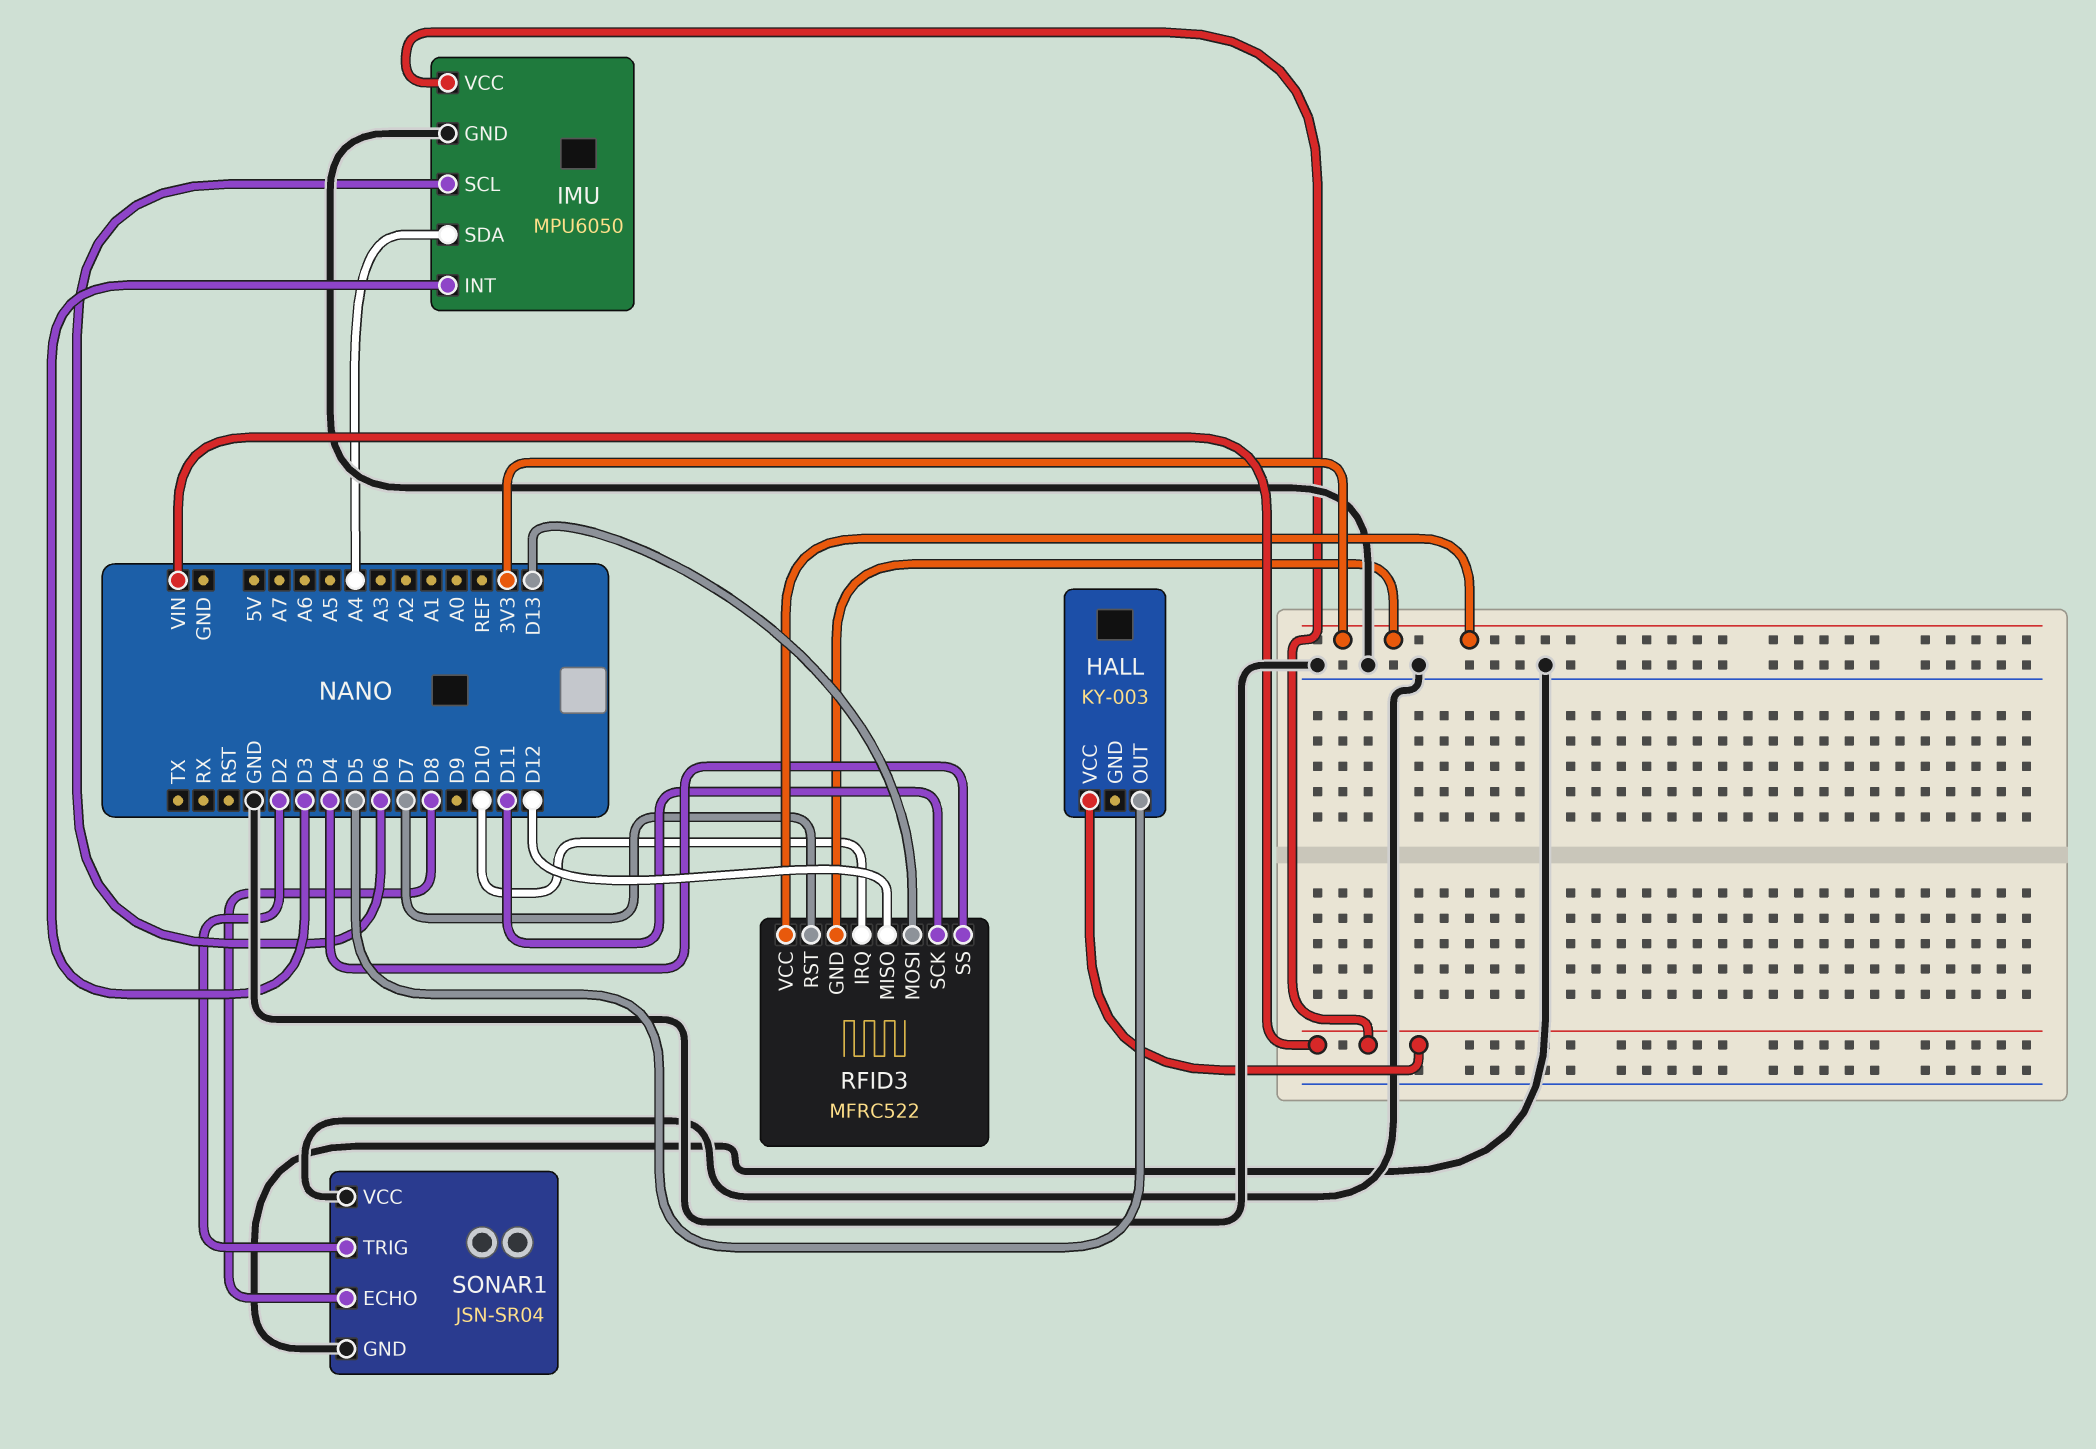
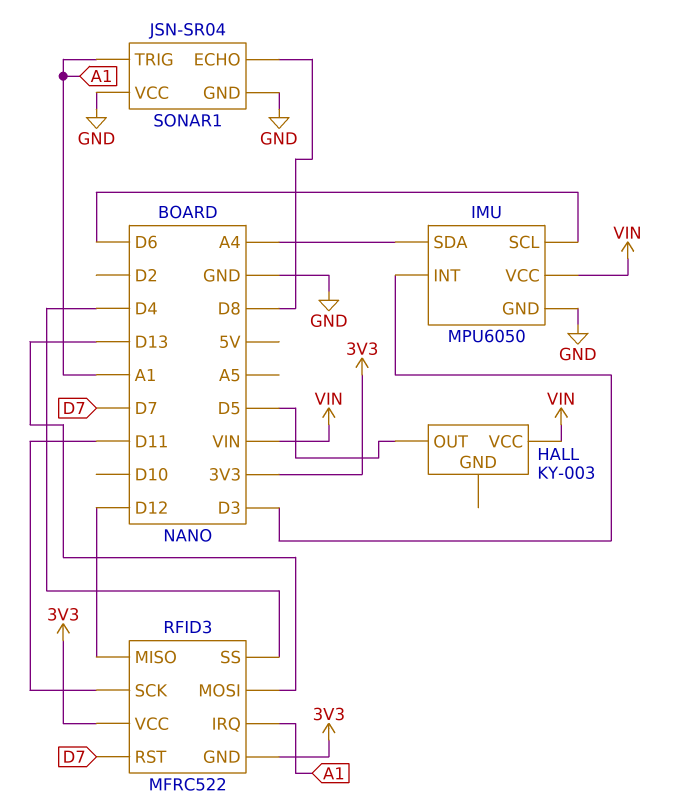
RFID3 pin IRQ: D10 -> A1
SONAR1 pin TRIG: D2 -> A1

